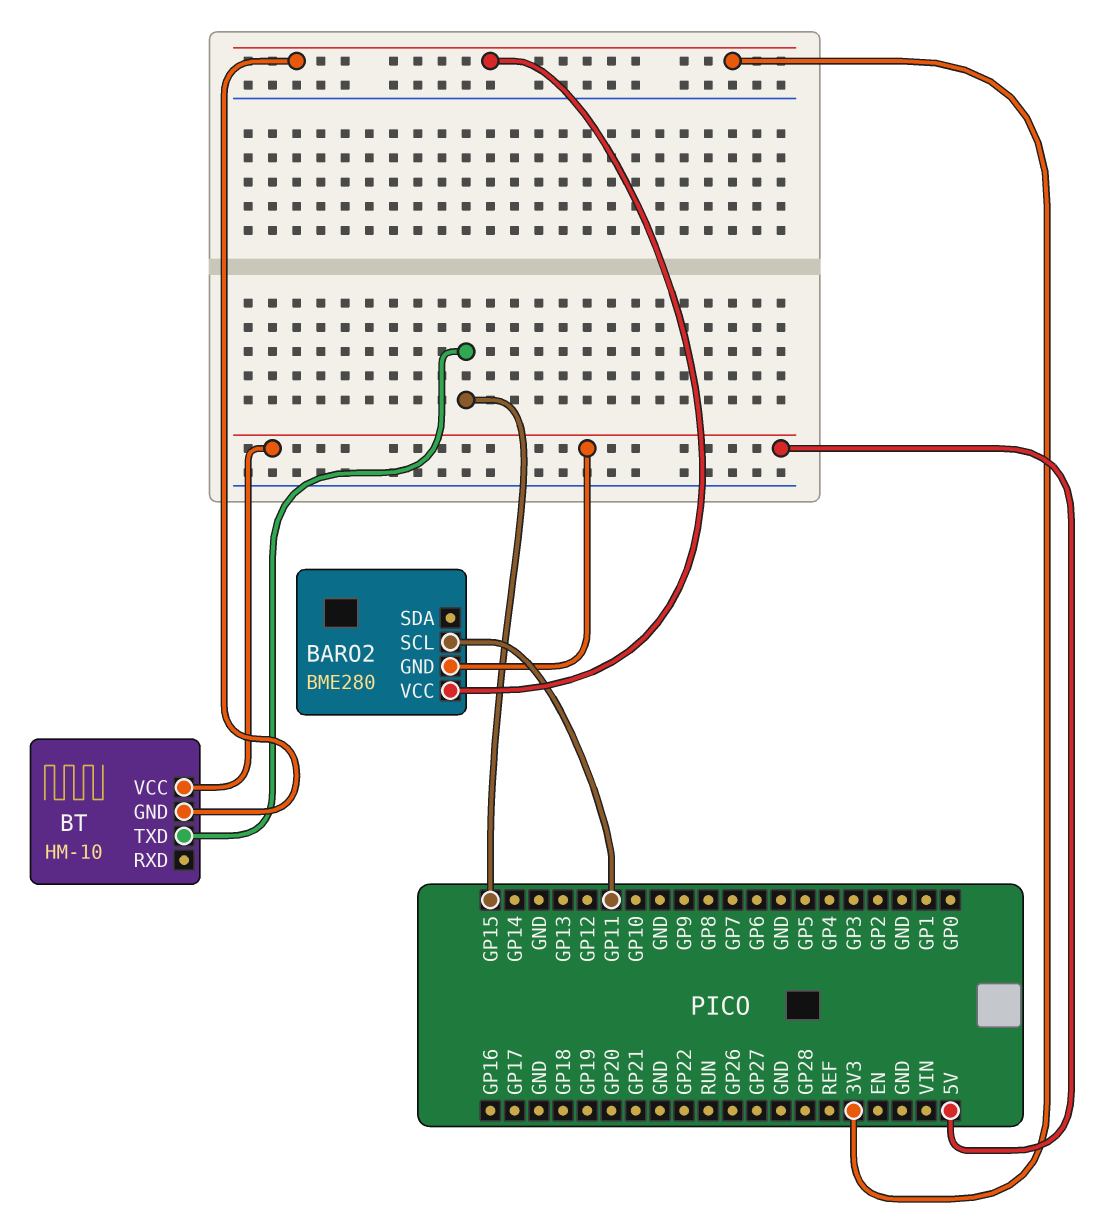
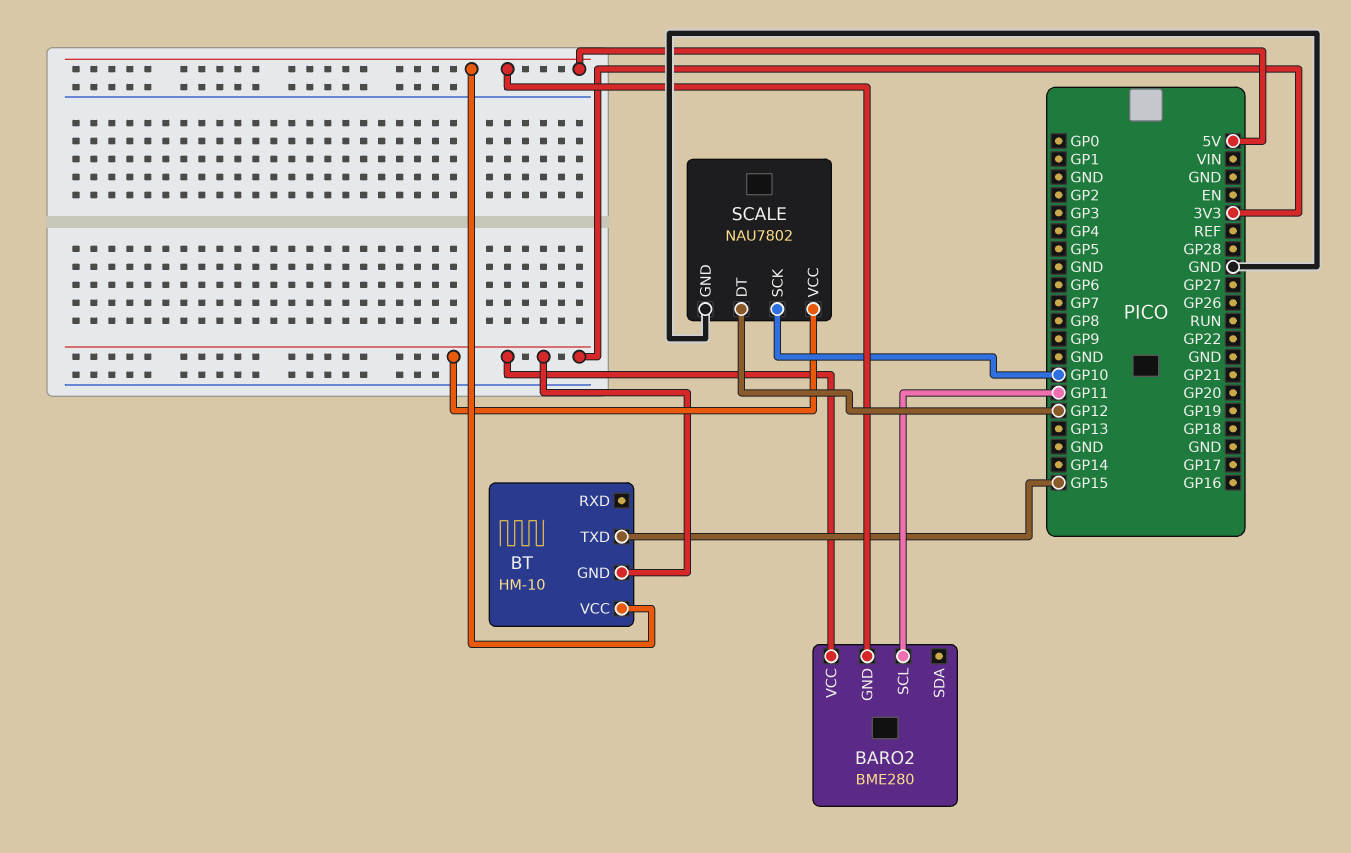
SCALE: none -> NAU7802
SCALE pin DT: none -> GP12
SCALE pin GND: none -> GND
SCALE pin SCK: none -> GP10
SCALE pin VCC: none -> 3V3

